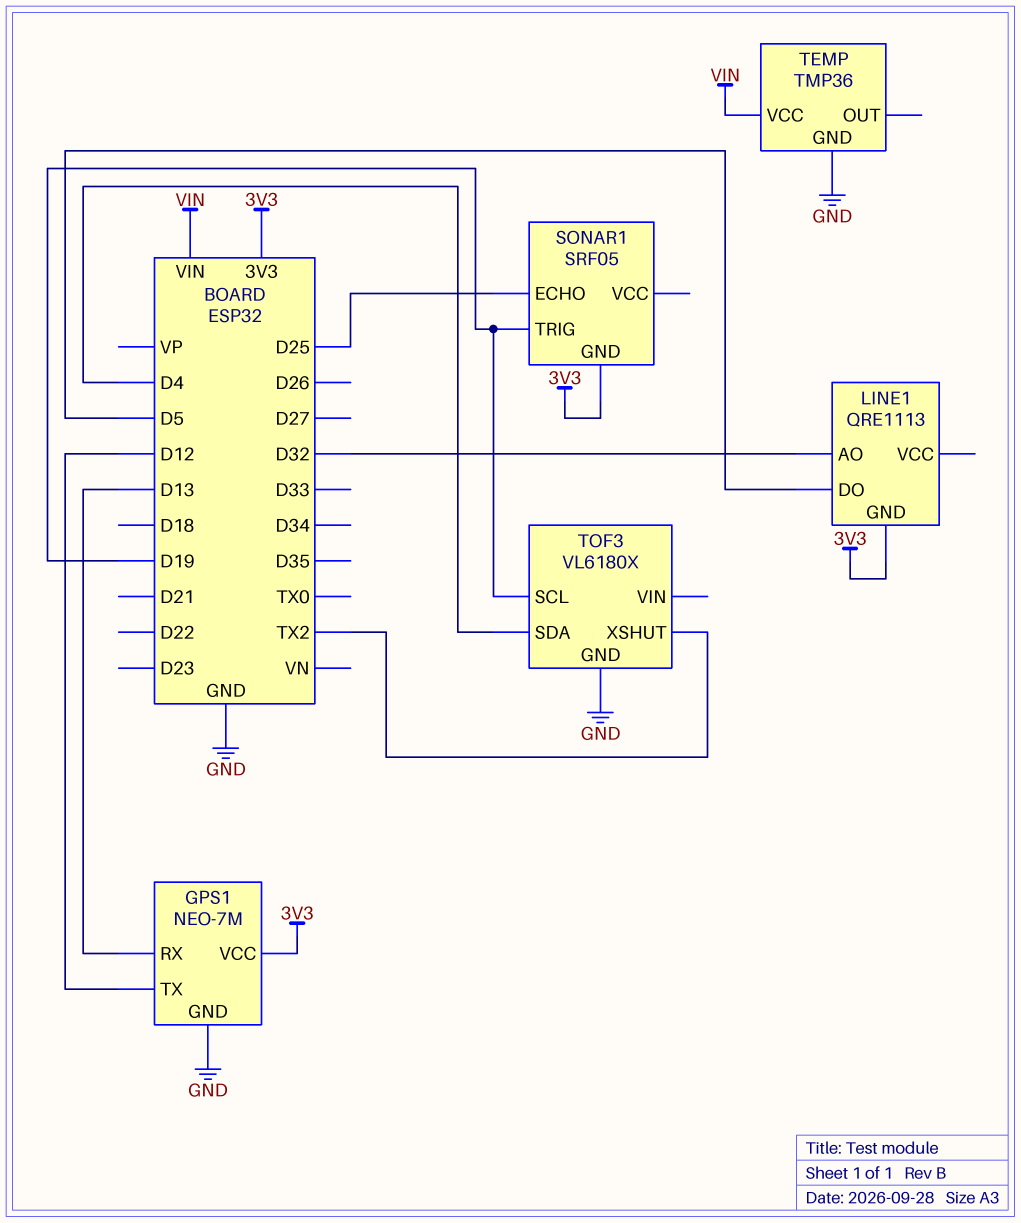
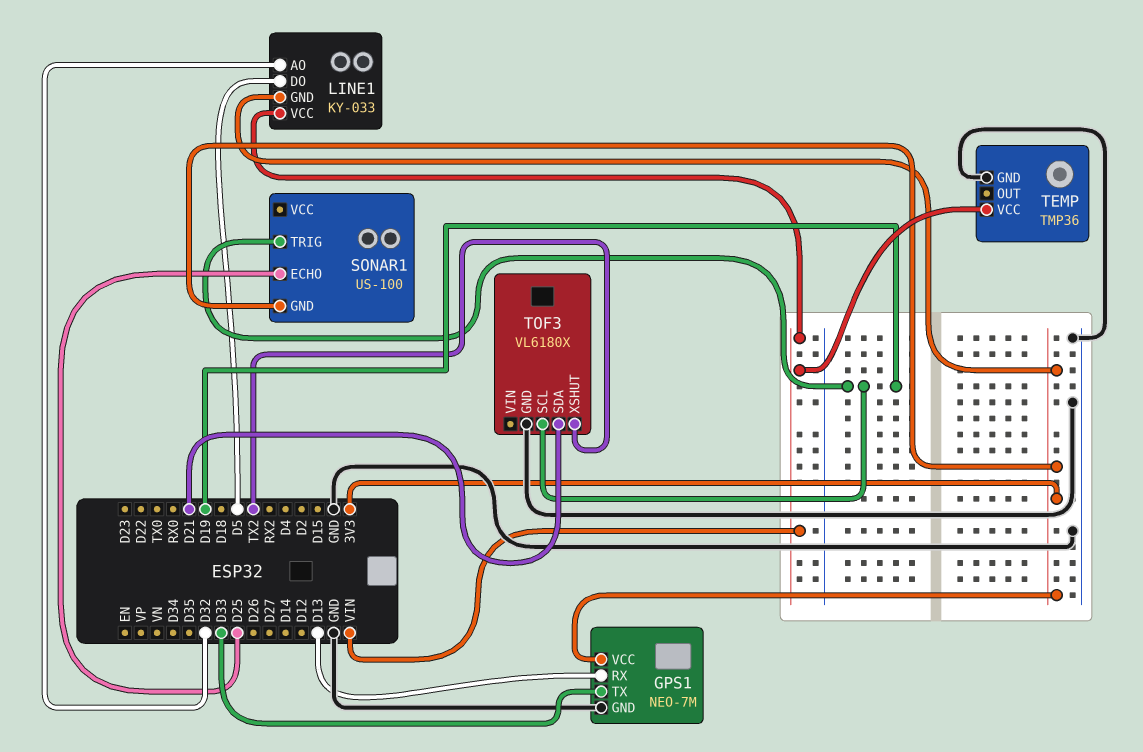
GPS1 pin TX: D12 -> D33
LINE1: QRE1113 -> KY-033
LINE1 pin VCC: none -> VIN
SONAR1: SRF05 -> US-100
TOF3 pin SDA: D4 -> D21

